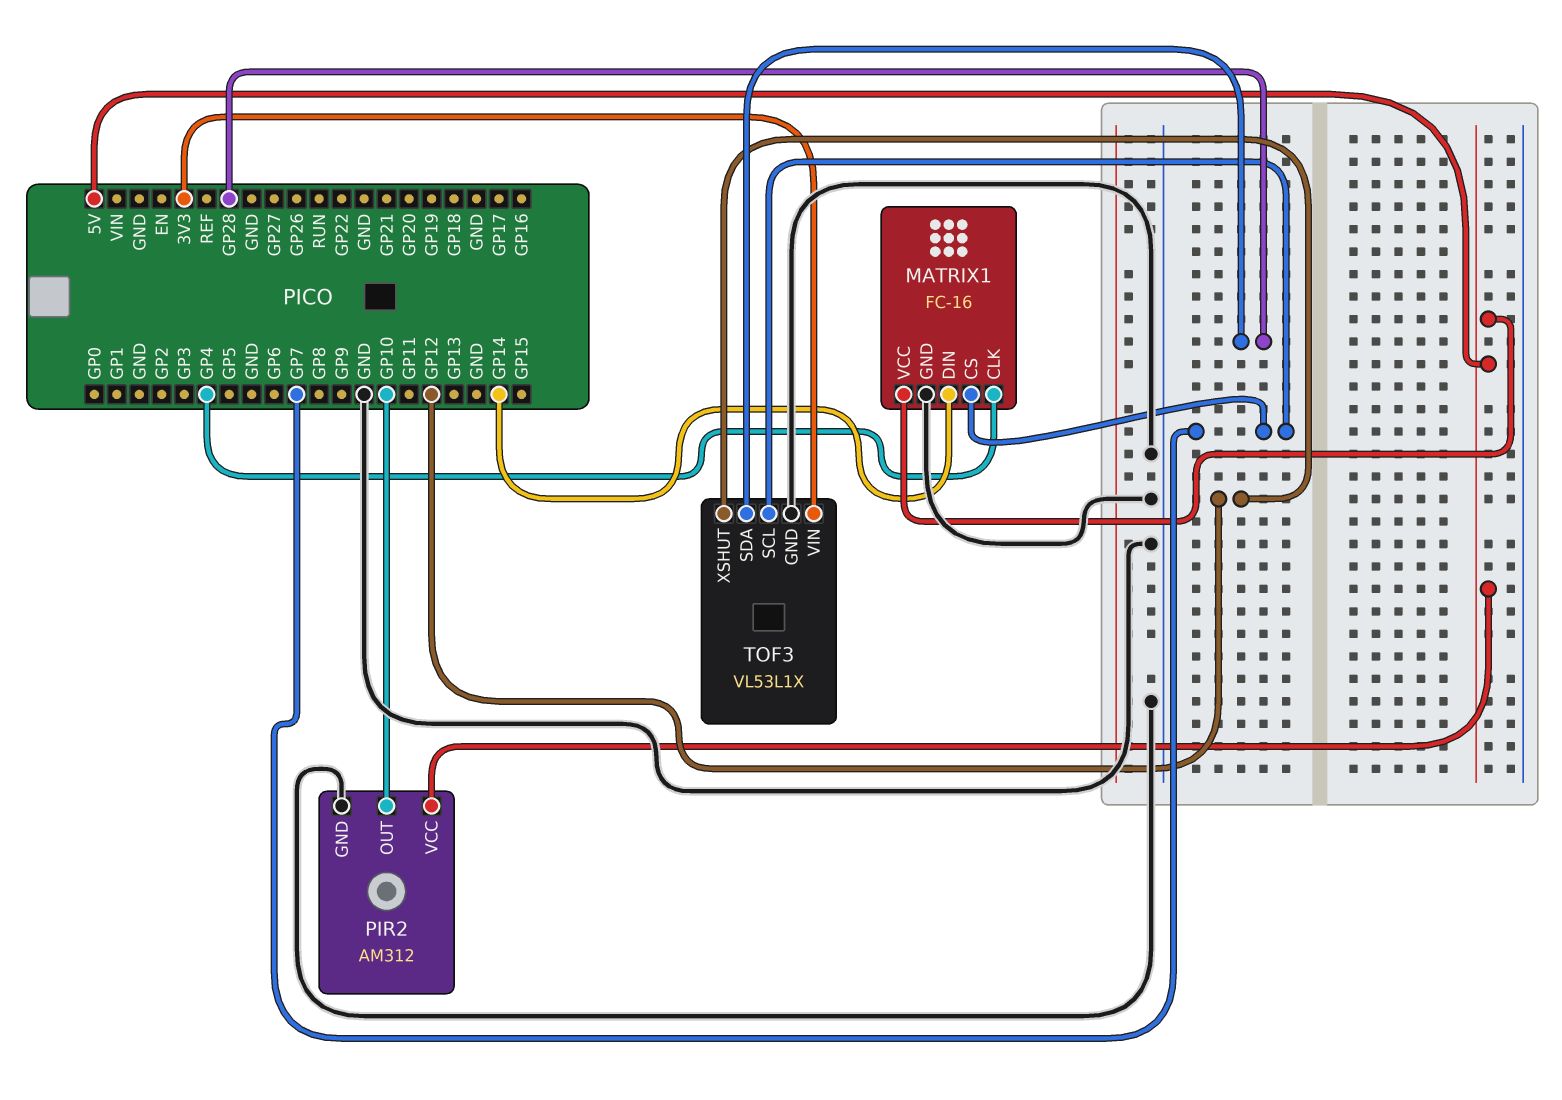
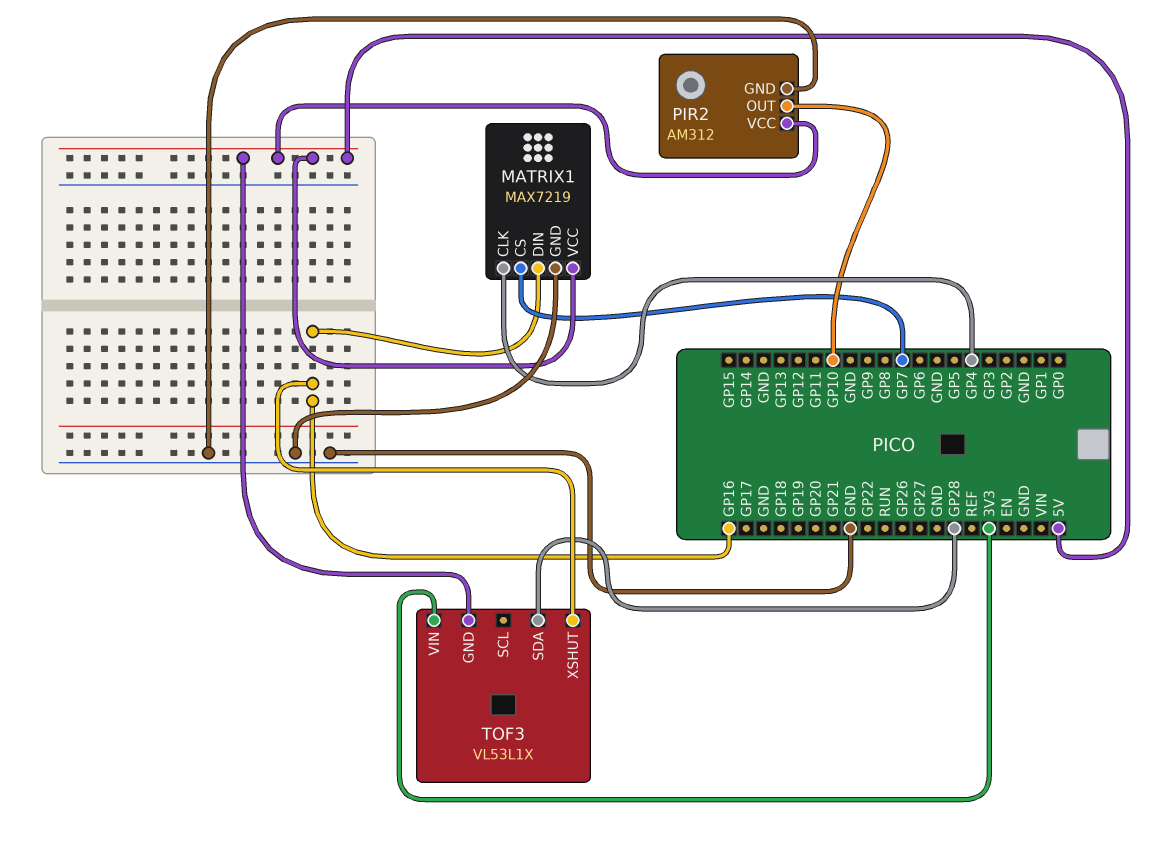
MATRIX1: FC-16 -> MAX7219
MATRIX1 pin DIN: GP14 -> GP16
TOF3 pin GND: GND -> 5V
TOF3 pin SCL: GP7 -> none
TOF3 pin XSHUT: GP12 -> GP16

